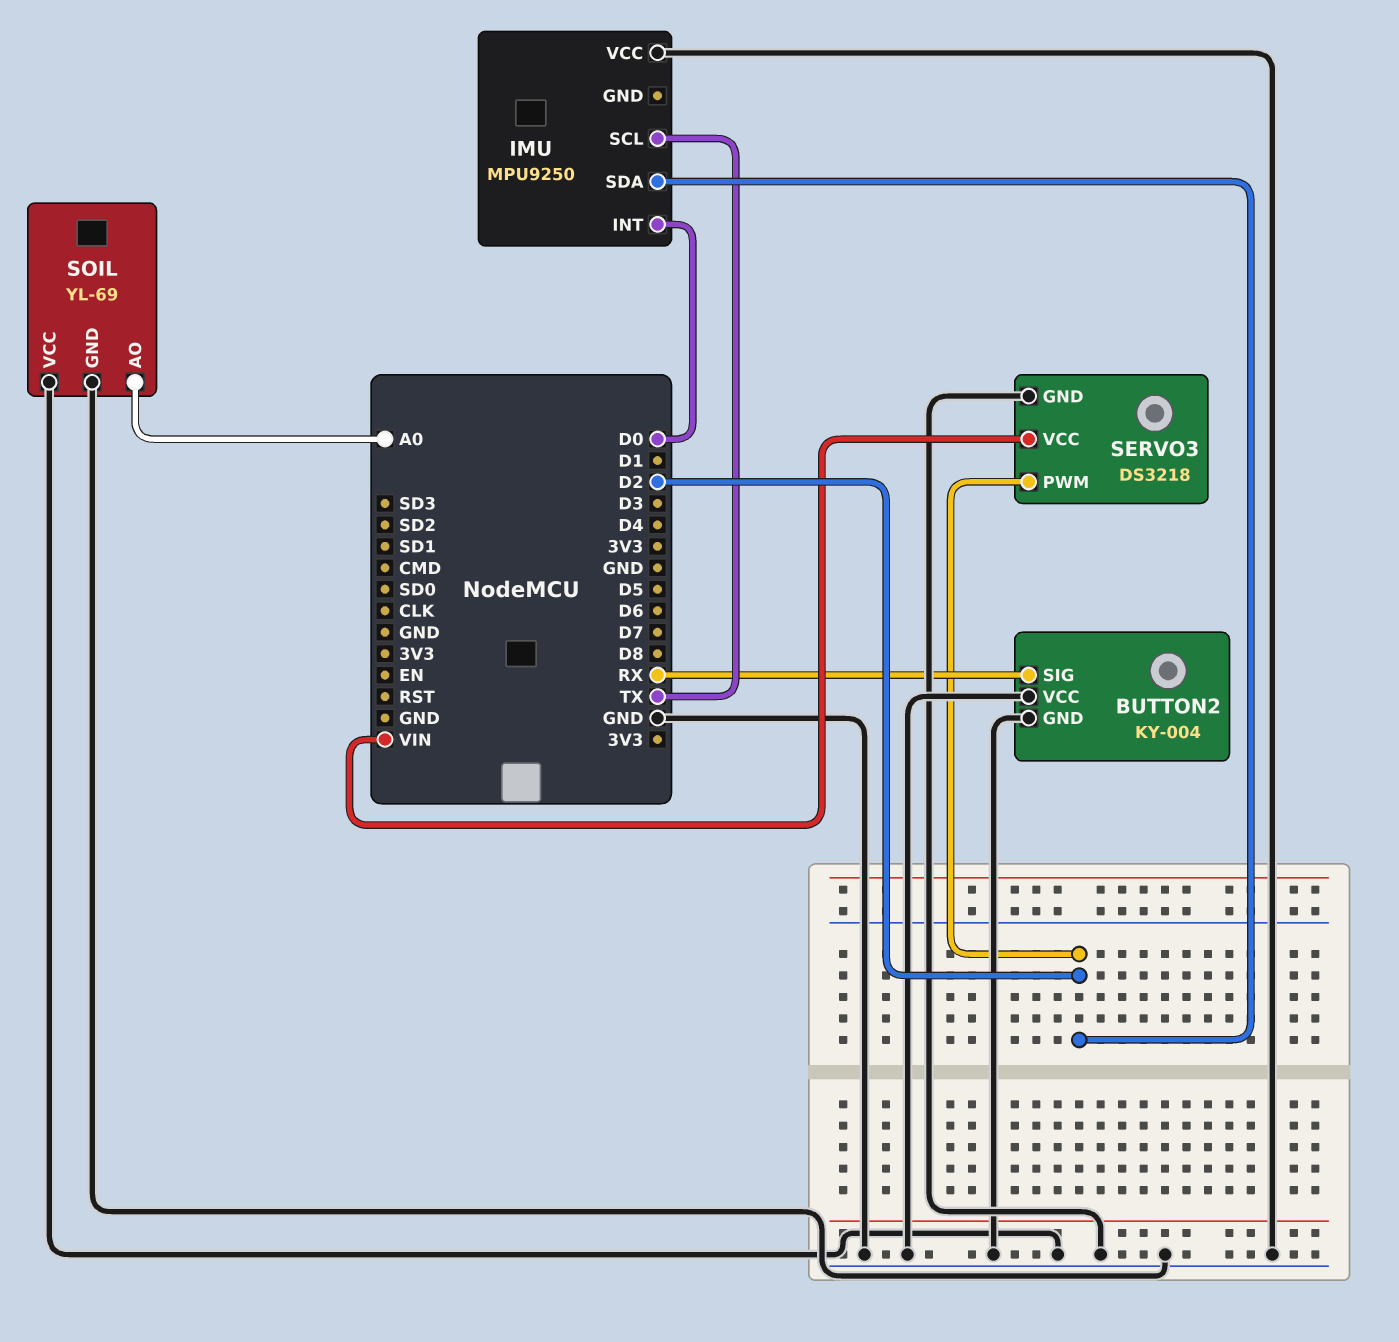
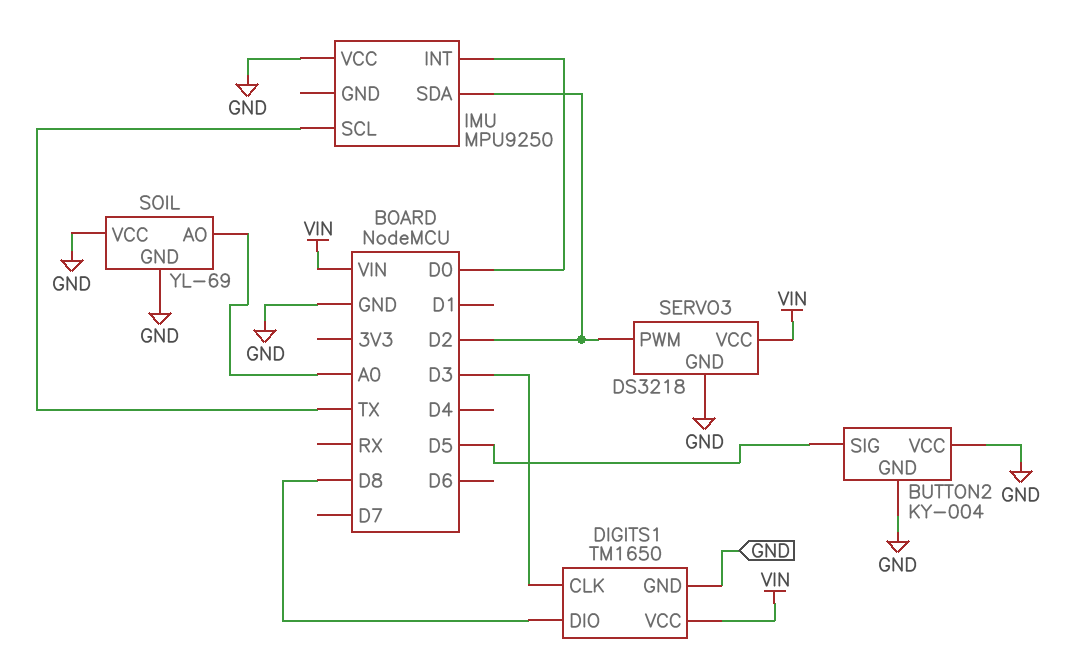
BUTTON2 pin SIG: RX -> D5
DIGITS1: none -> TM1650
DIGITS1 pin CLK: none -> D3
DIGITS1 pin DIO: none -> D8
DIGITS1 pin GND: none -> GND
DIGITS1 pin VCC: none -> VIN

